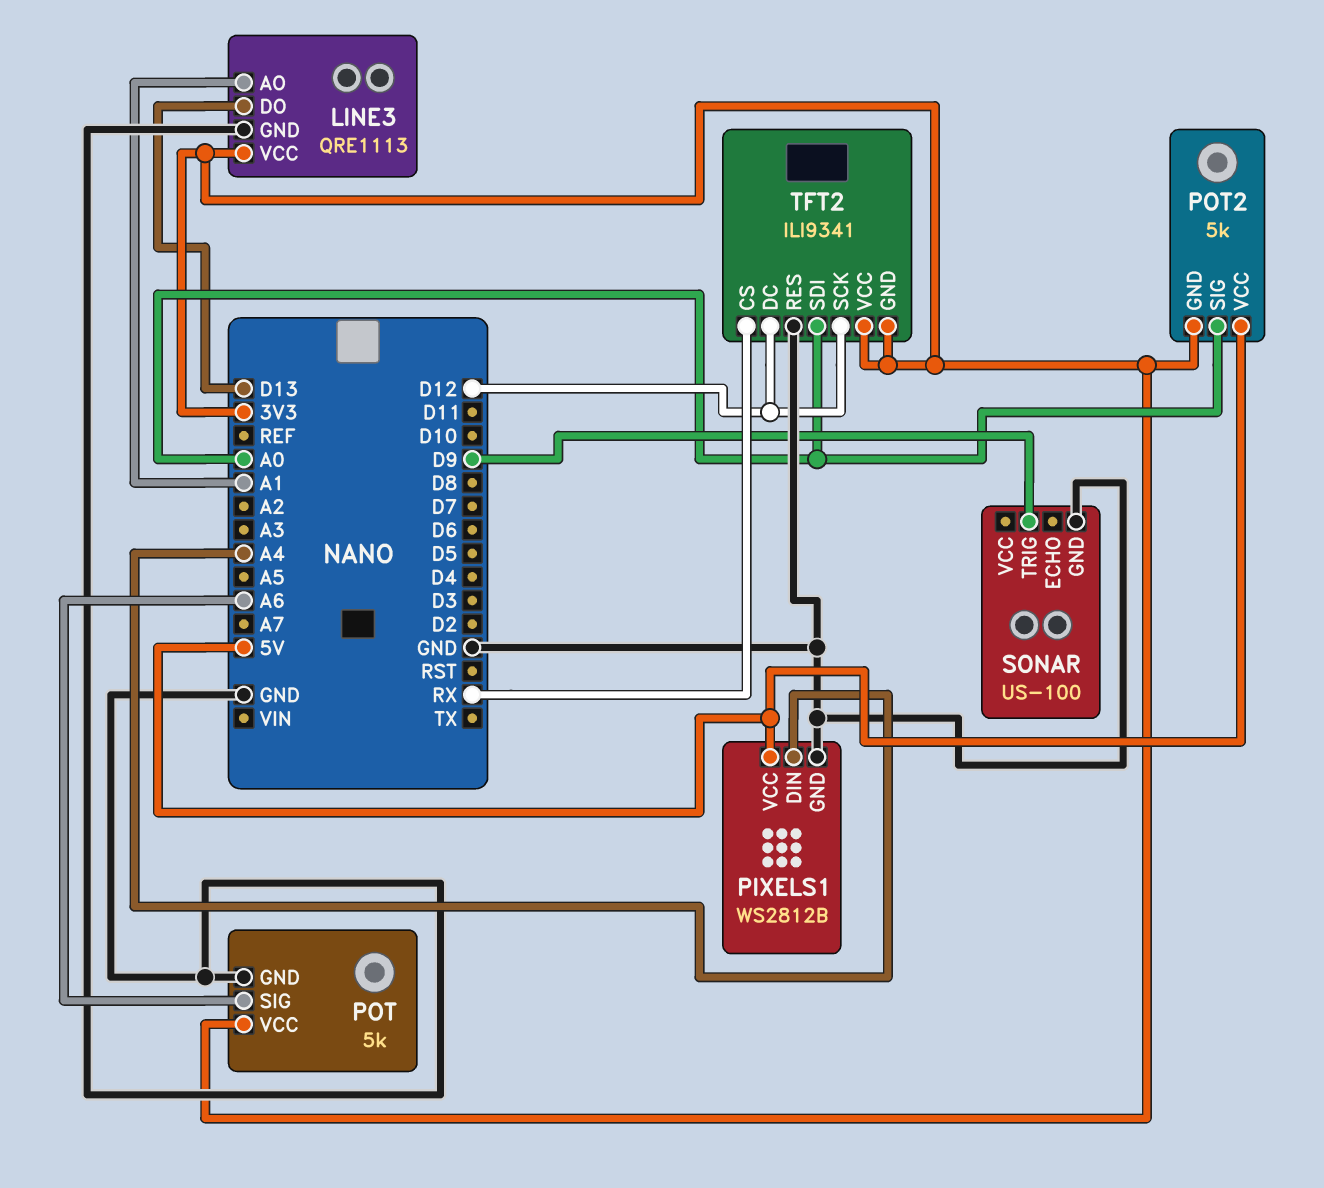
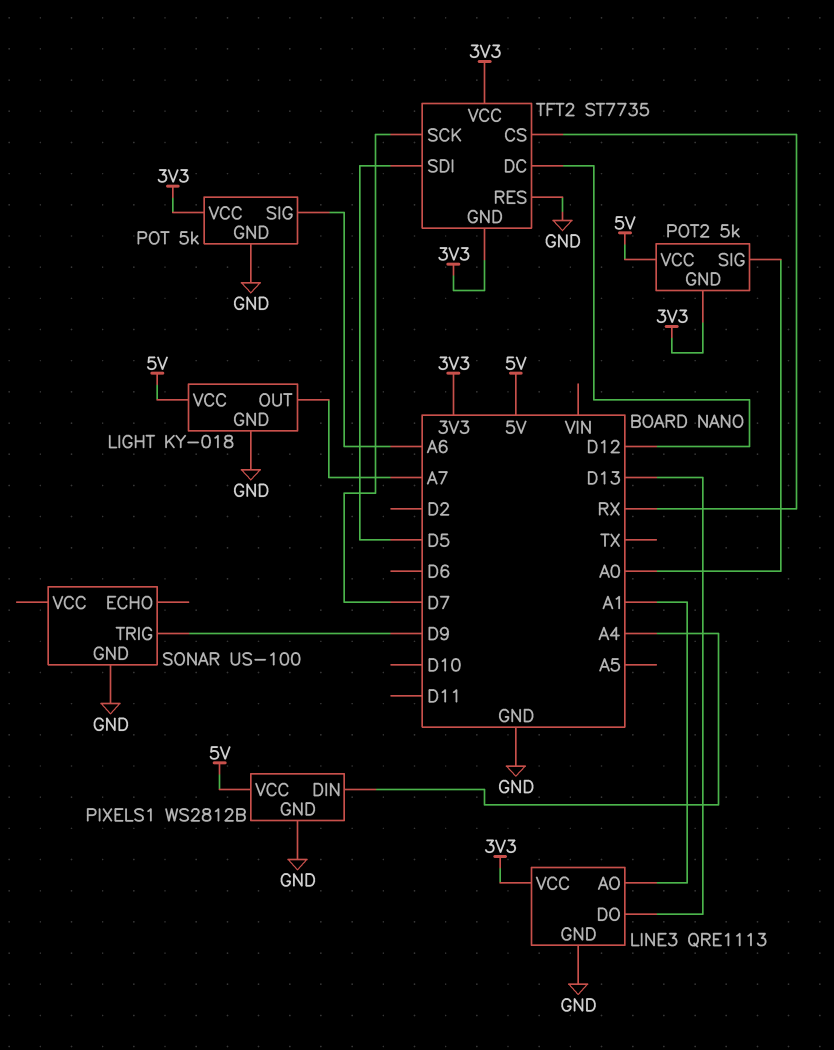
LIGHT: none -> KY-018
LIGHT pin GND: none -> GND
LIGHT pin OUT: none -> A7
LIGHT pin VCC: none -> 5V
TFT2: ILI9341 -> ST7735
TFT2 pin SCK: D12 -> D7
TFT2 pin SDI: A0 -> D5

